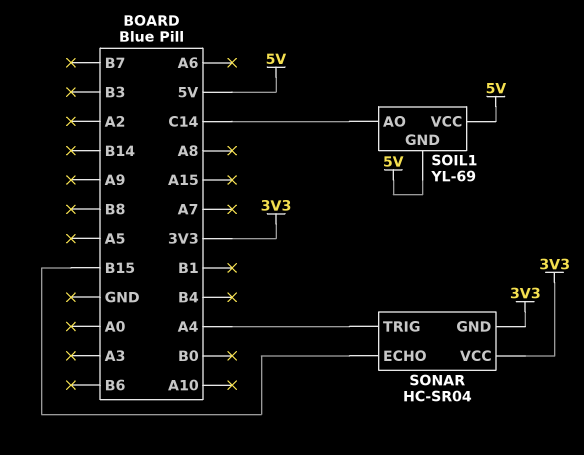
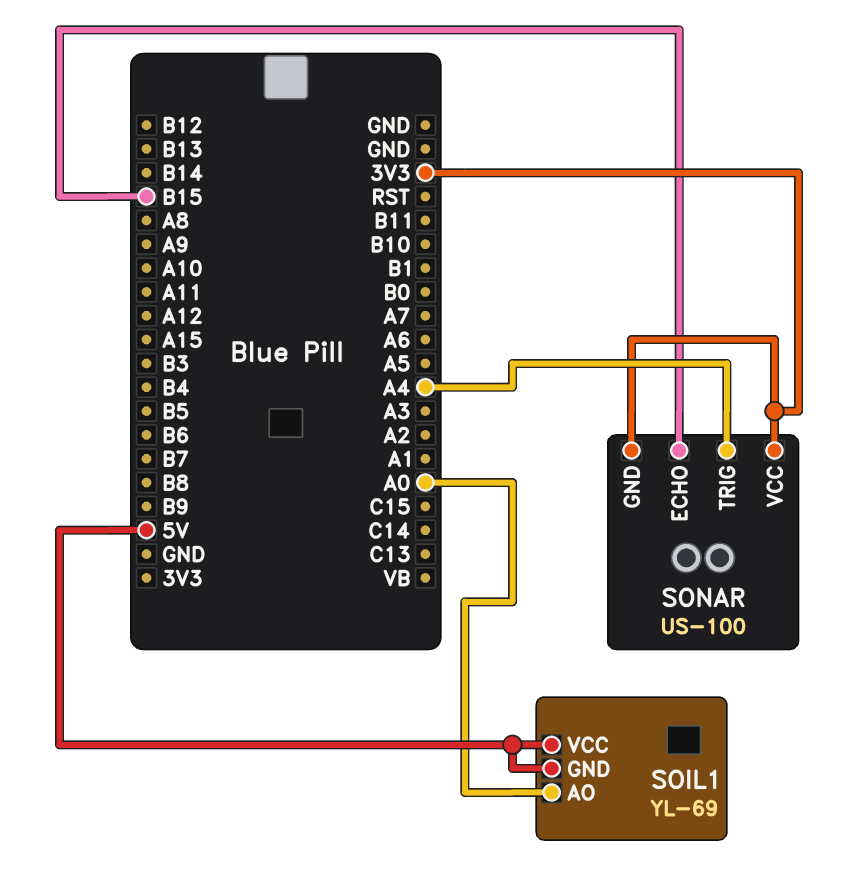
SOIL1 pin AO: C14 -> A0
SONAR: HC-SR04 -> US-100

